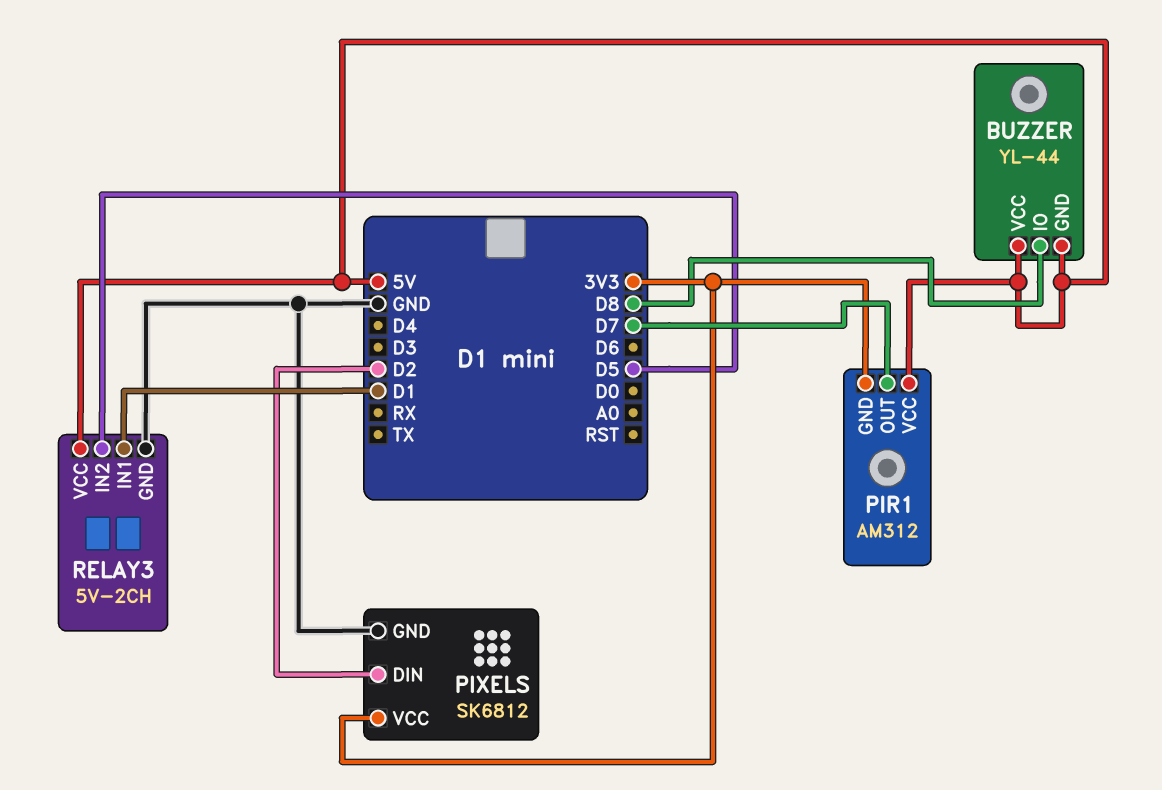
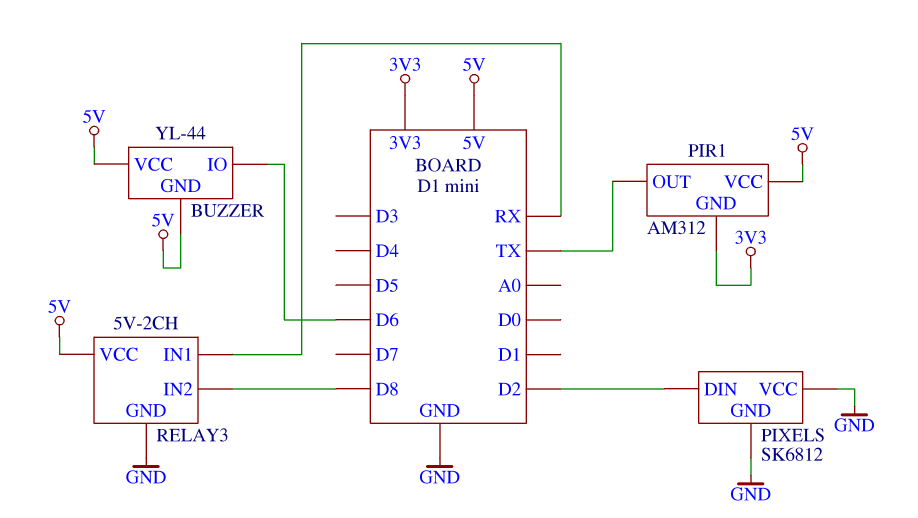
BUZZER pin IO: D8 -> D6
PIR1 pin OUT: D7 -> TX
PIXELS pin VCC: 3V3 -> GND
RELAY3 pin IN1: D1 -> RX
RELAY3 pin IN2: D5 -> D8

